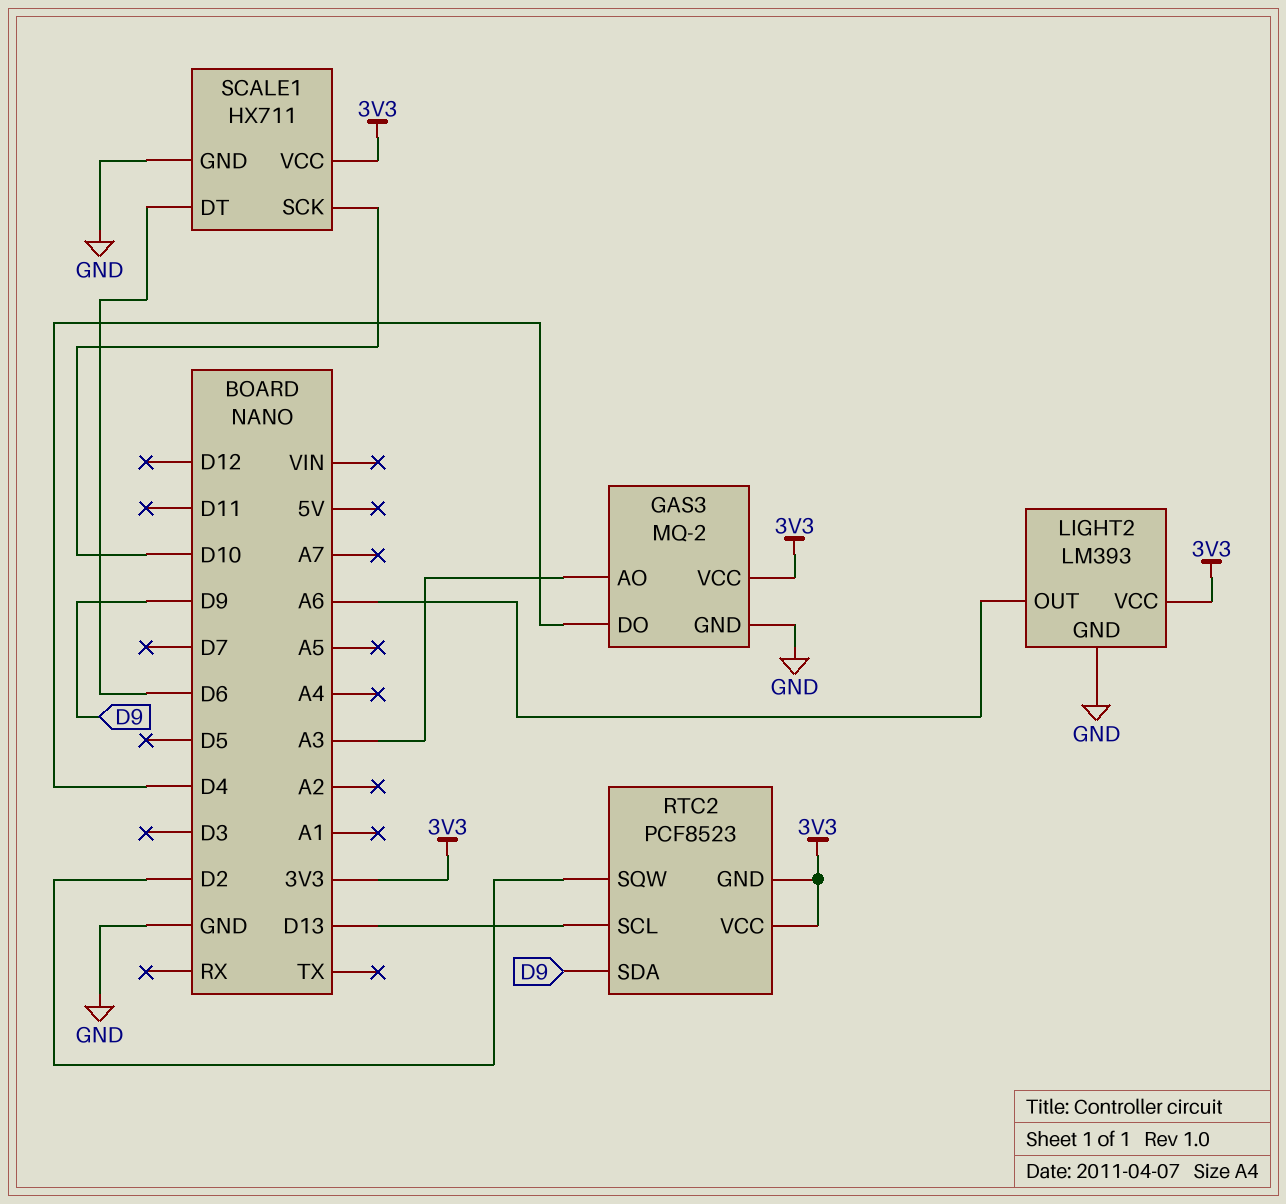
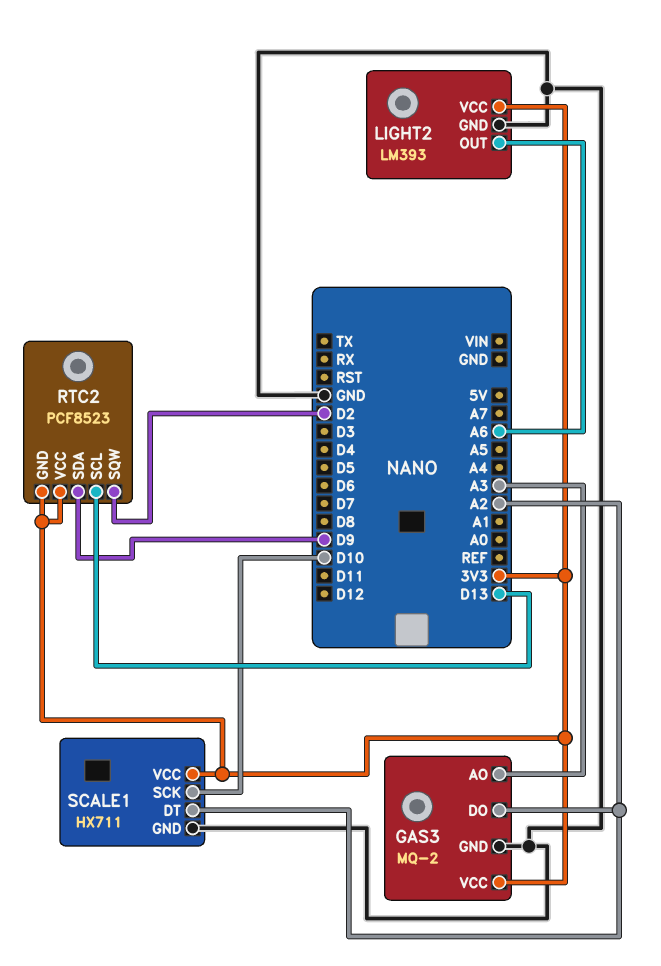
GAS3 pin DO: D4 -> A2
SCALE1 pin DT: D6 -> A2

